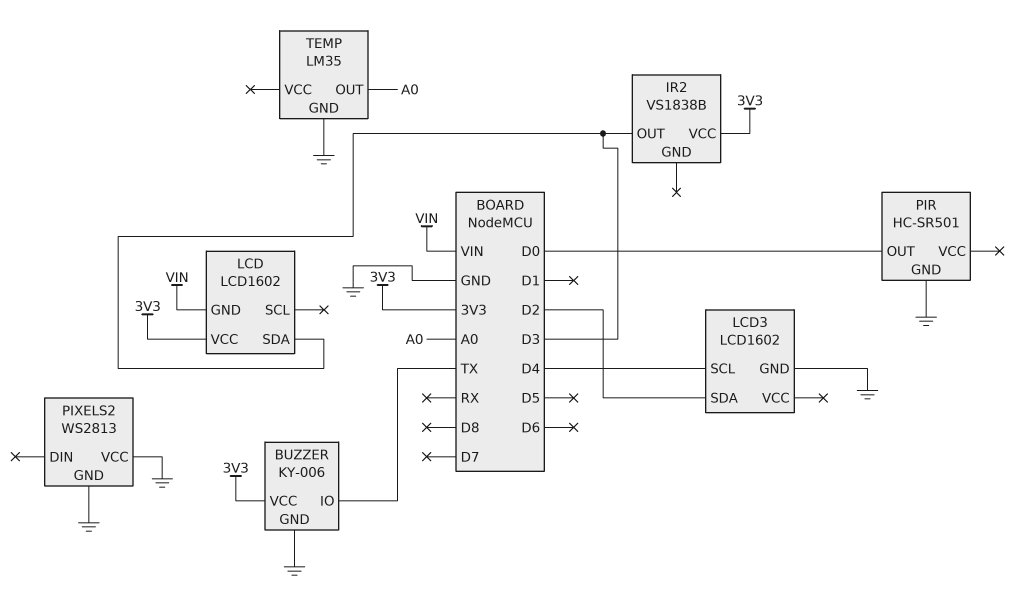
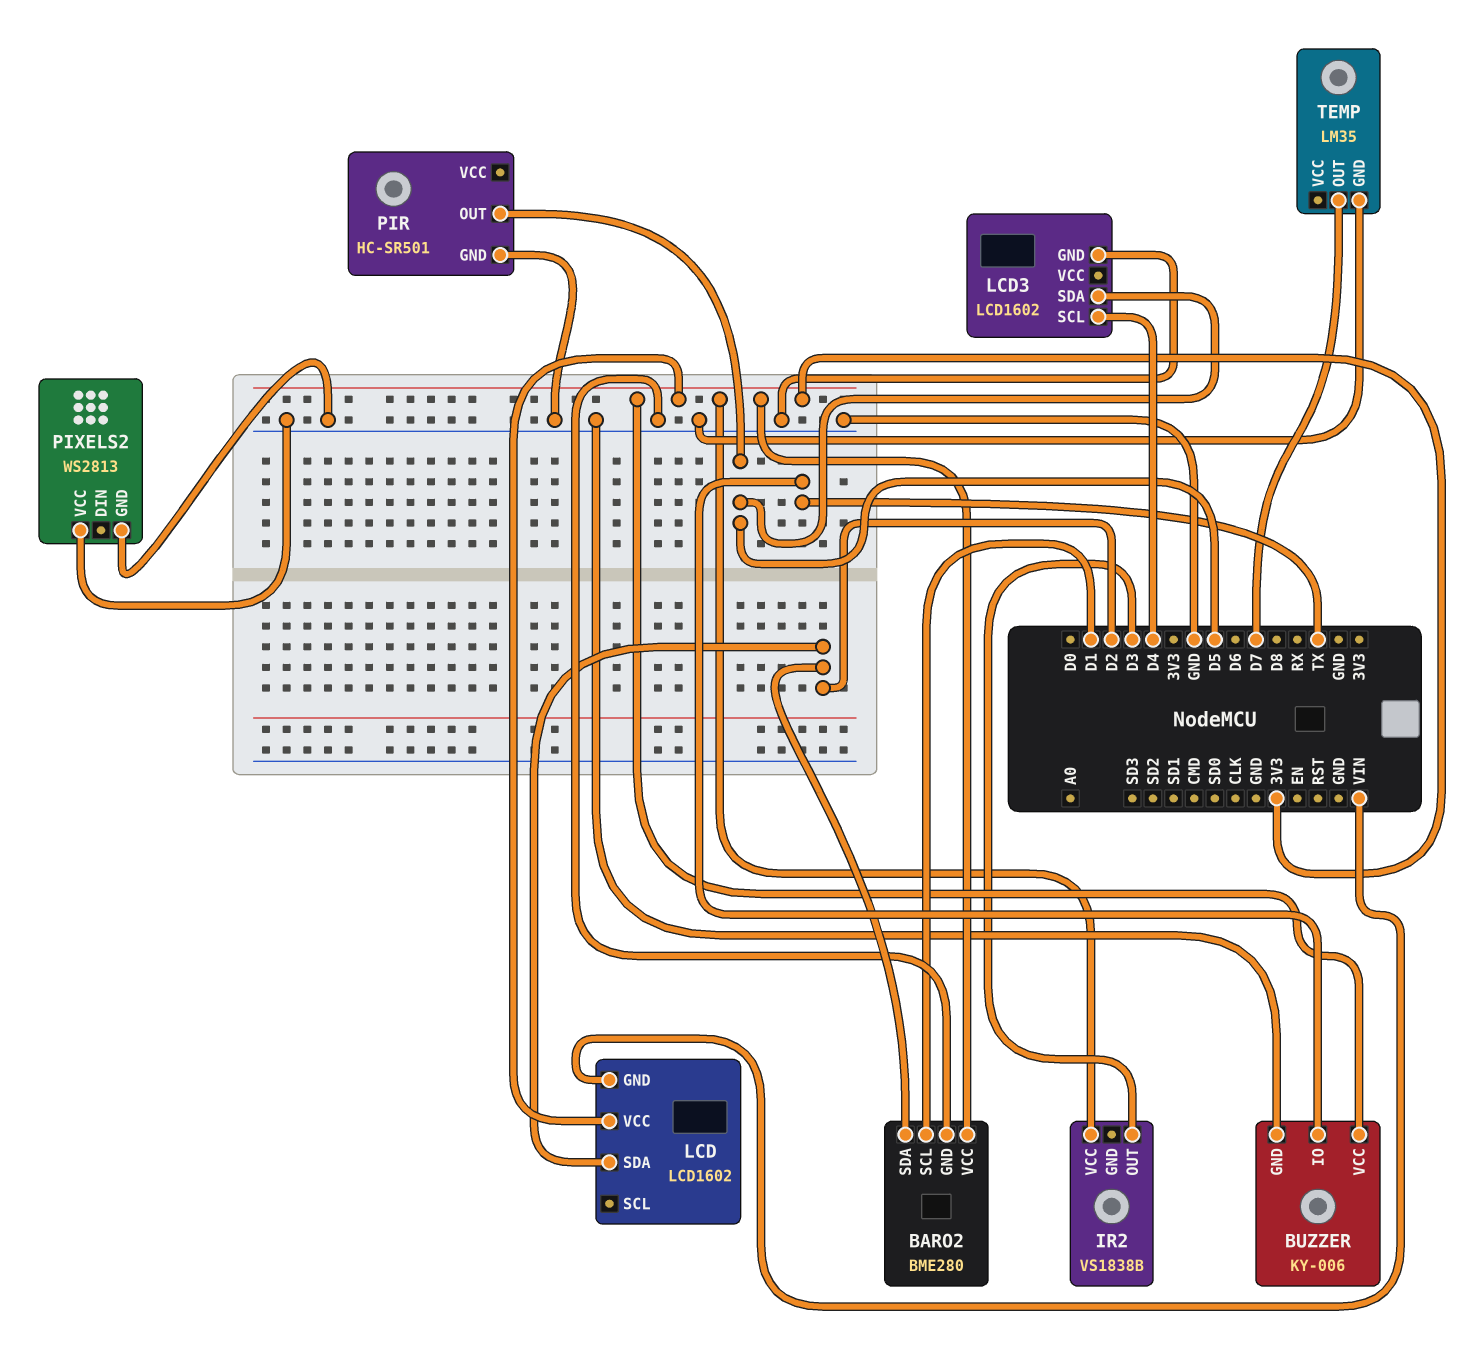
BARO2: none -> BME280
BARO2 pin GND: none -> GND
BARO2 pin SCL: none -> D1
BARO2 pin SDA: none -> D2
BARO2 pin VCC: none -> 3V3
LCD pin SDA: D3 -> D2
LCD3 pin SDA: D2 -> D5
PIR pin OUT: D0 -> D5
TEMP pin OUT: A0 -> D7

